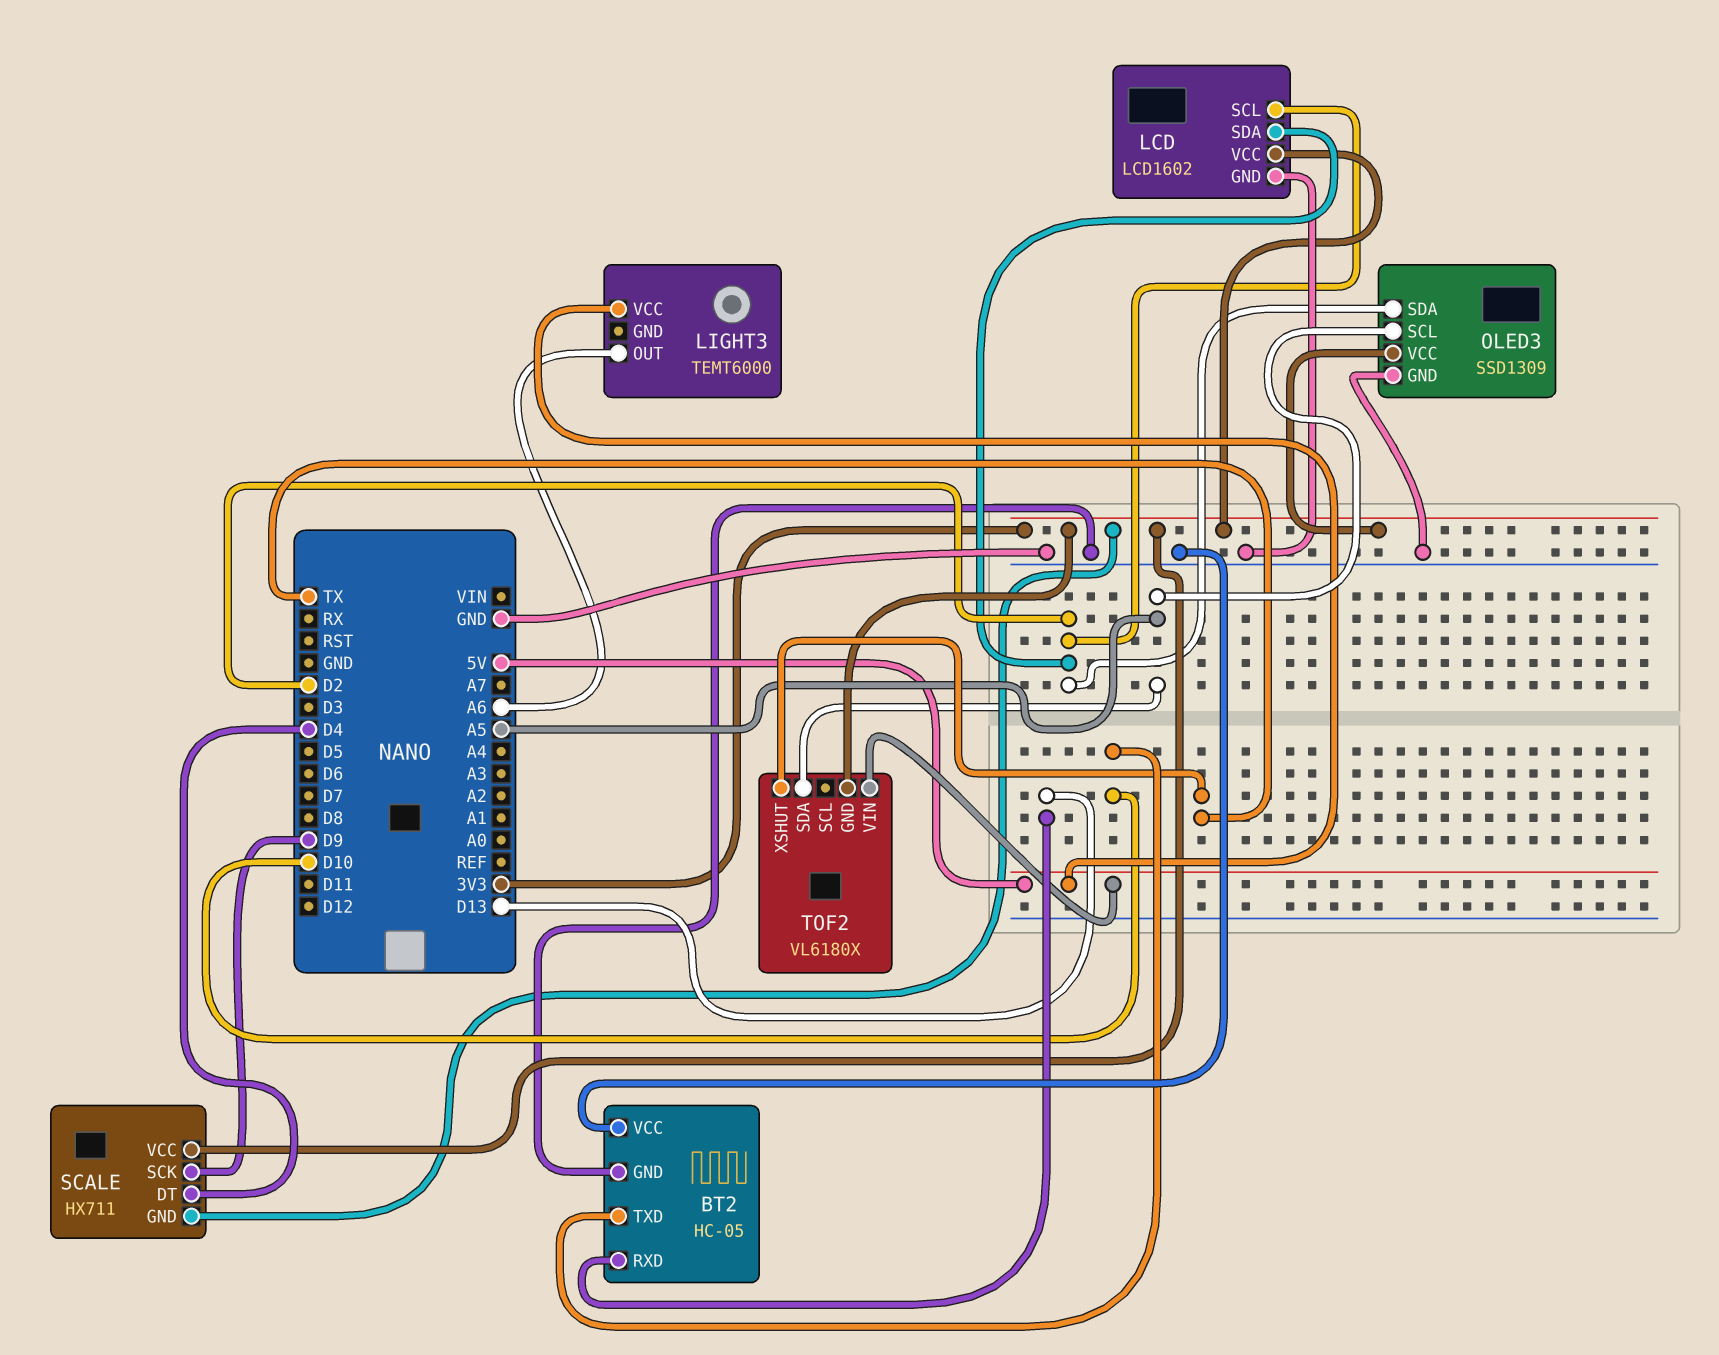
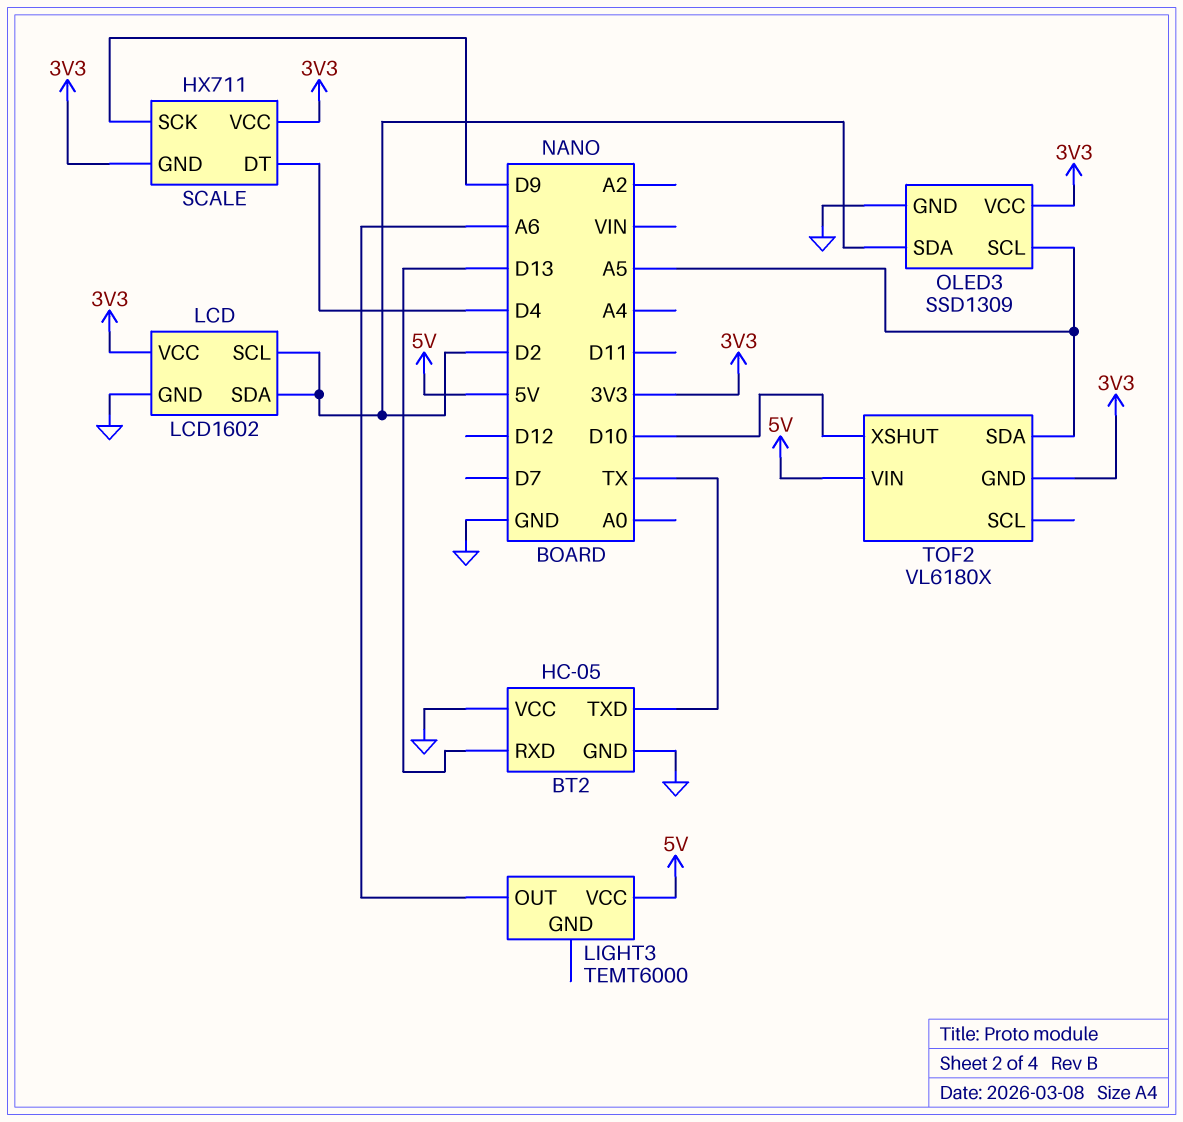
BT2 pin TXD: D10 -> TX
TOF2 pin XSHUT: TX -> D10

